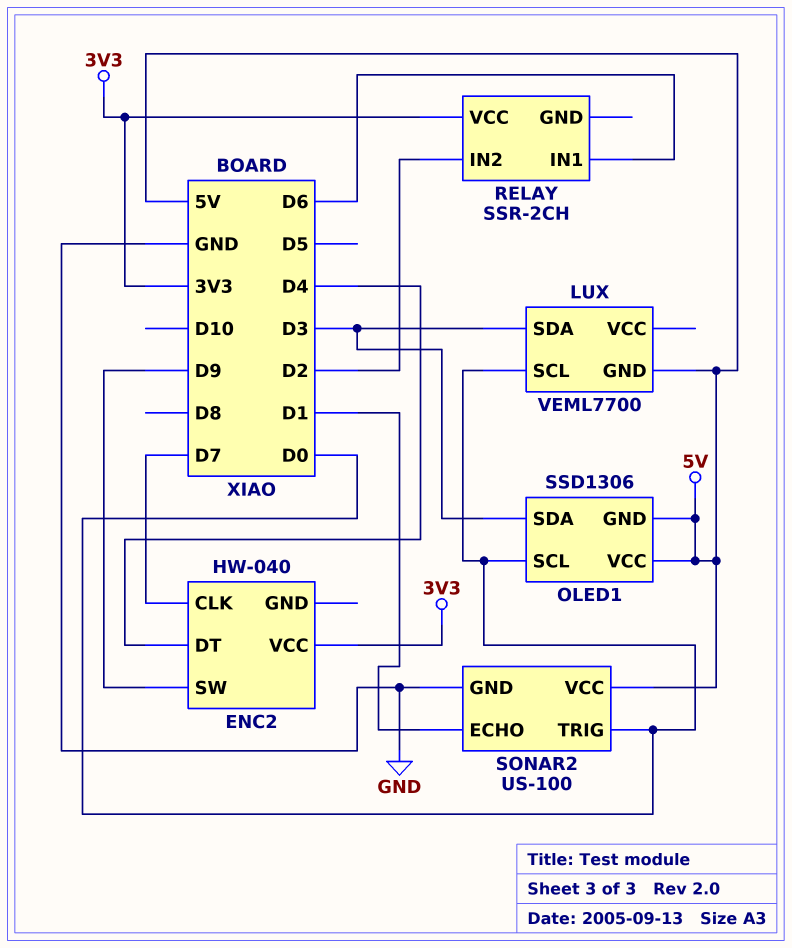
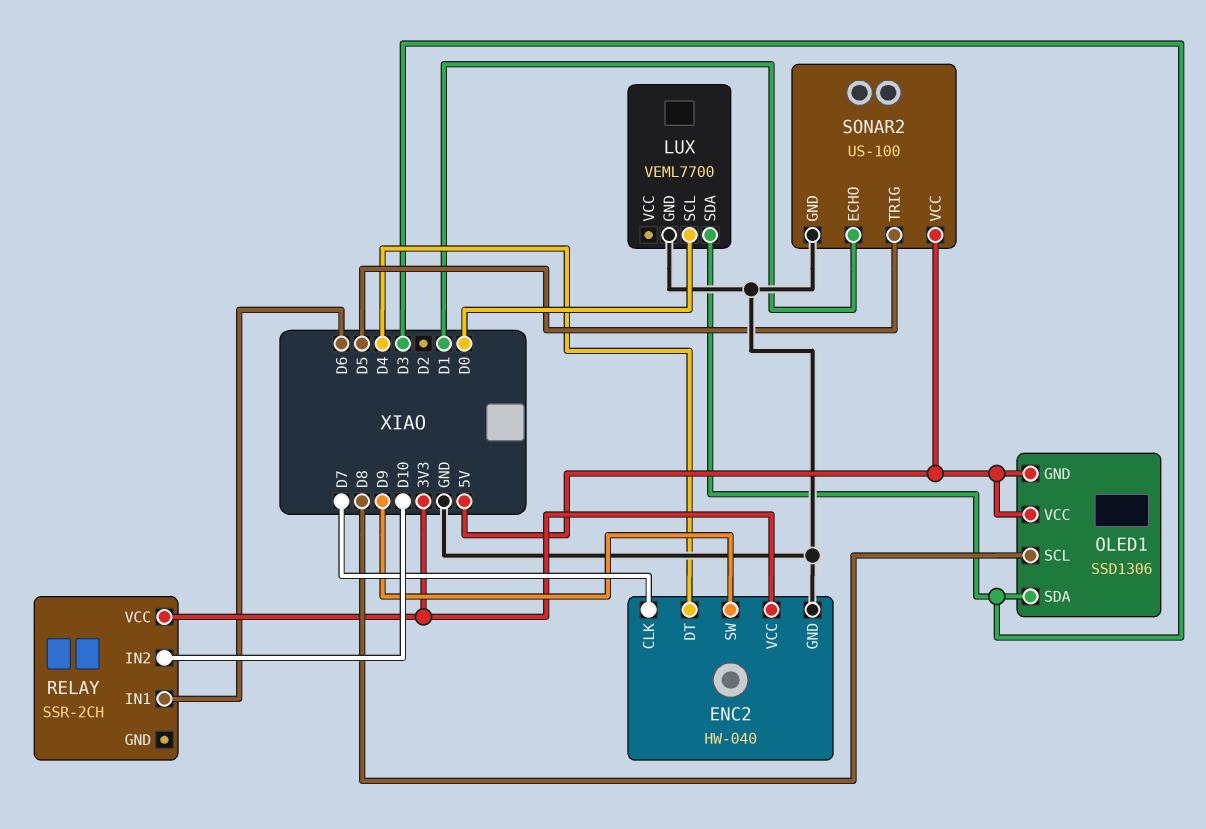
ENC2 pin GND: none -> GND
LUX pin GND: 5V -> GND
OLED1 pin SCL: D0 -> D8
RELAY pin IN2: D2 -> D10
SONAR2 pin TRIG: D0 -> D5

